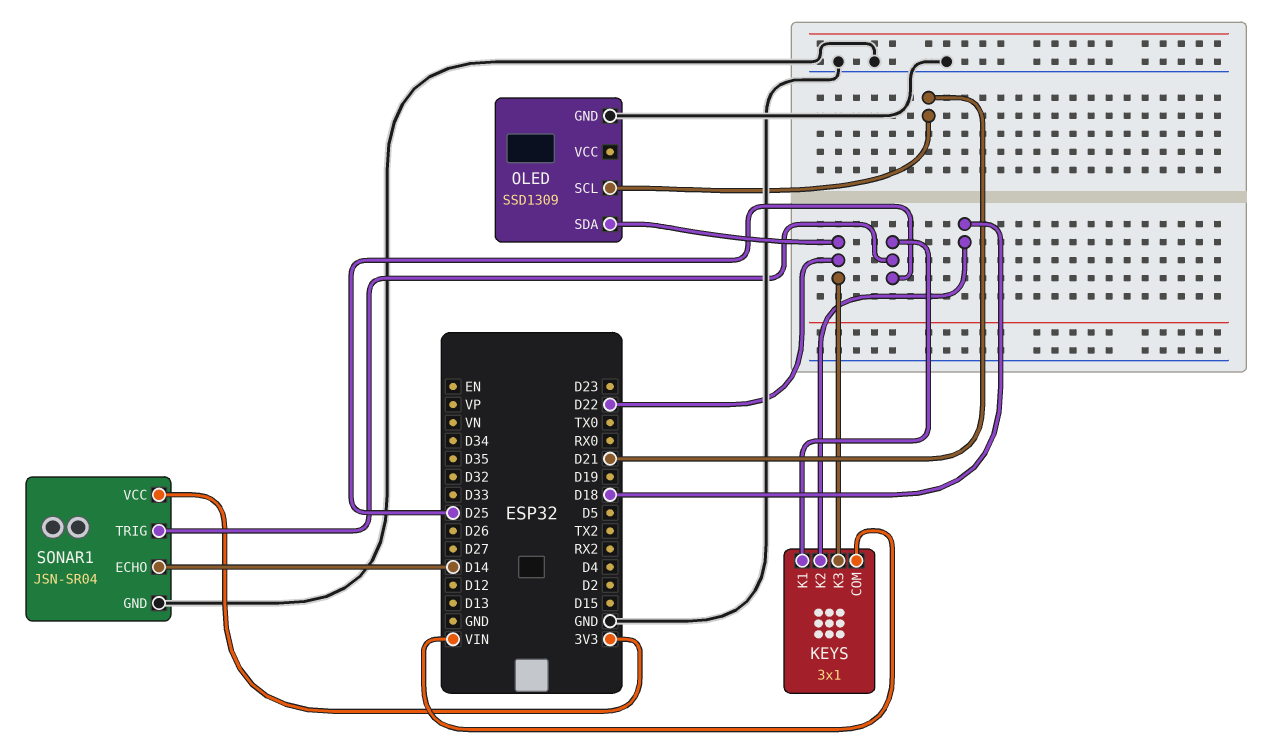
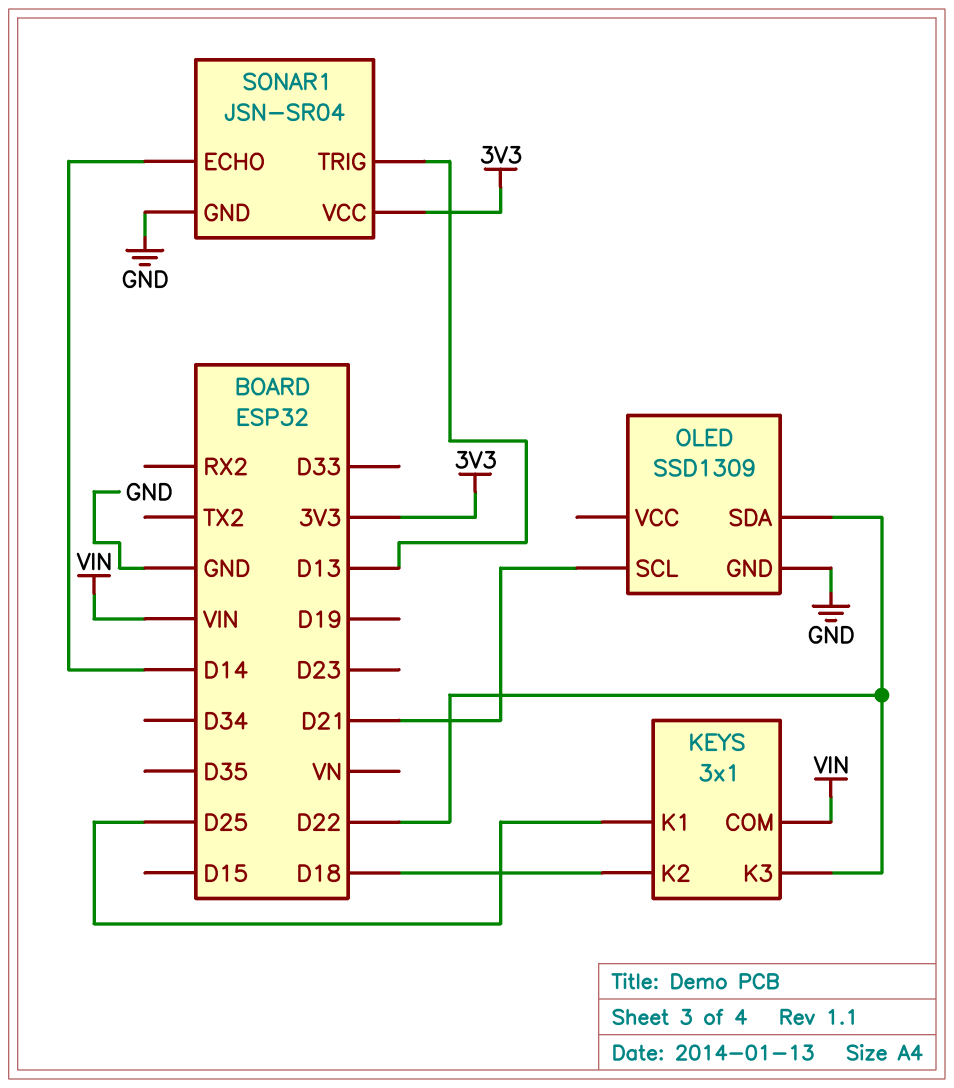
SONAR1 pin TRIG: D25 -> D13

